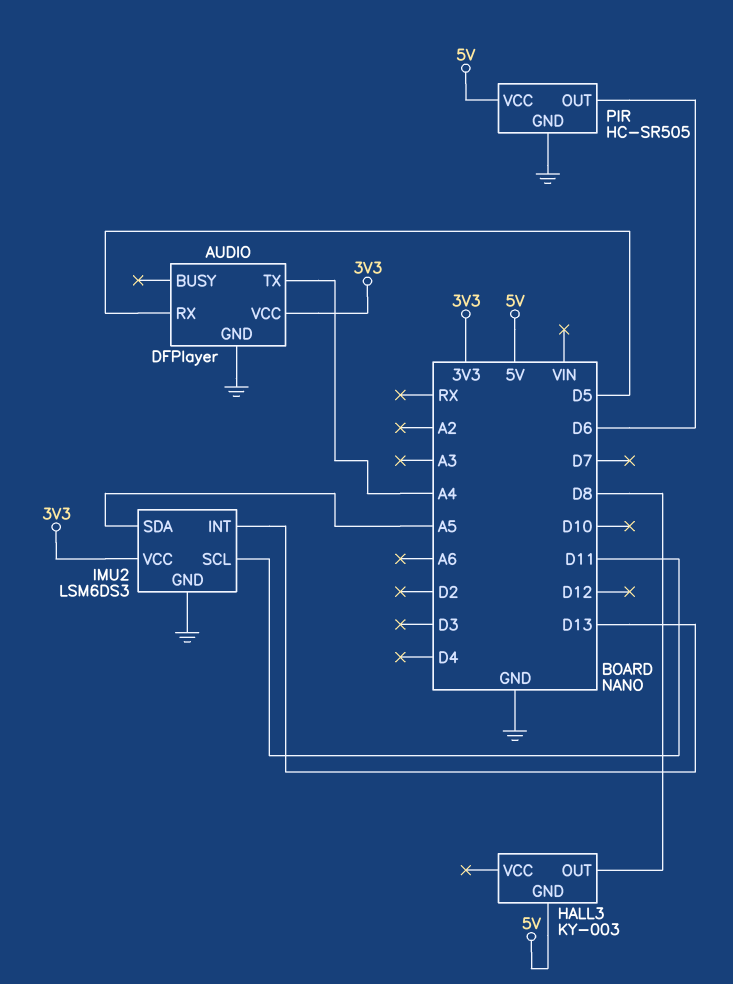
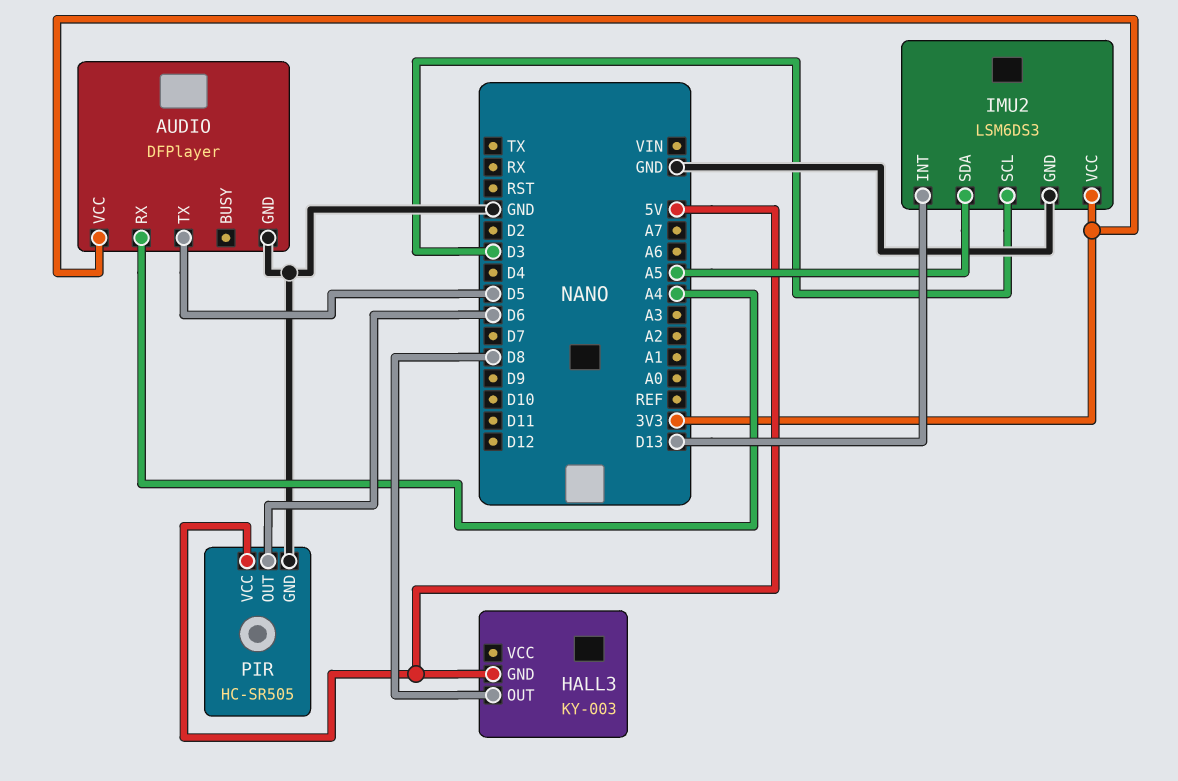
AUDIO pin RX: D5 -> A4
AUDIO pin TX: A4 -> D5
IMU2 pin SCL: D11 -> D3

